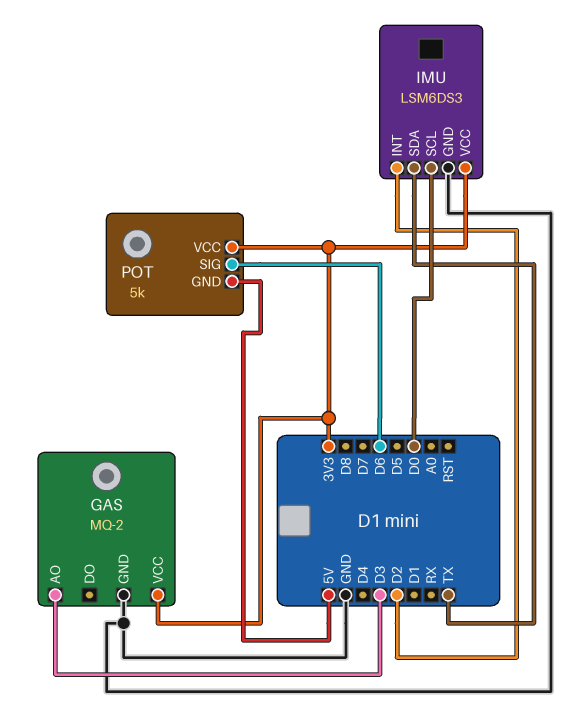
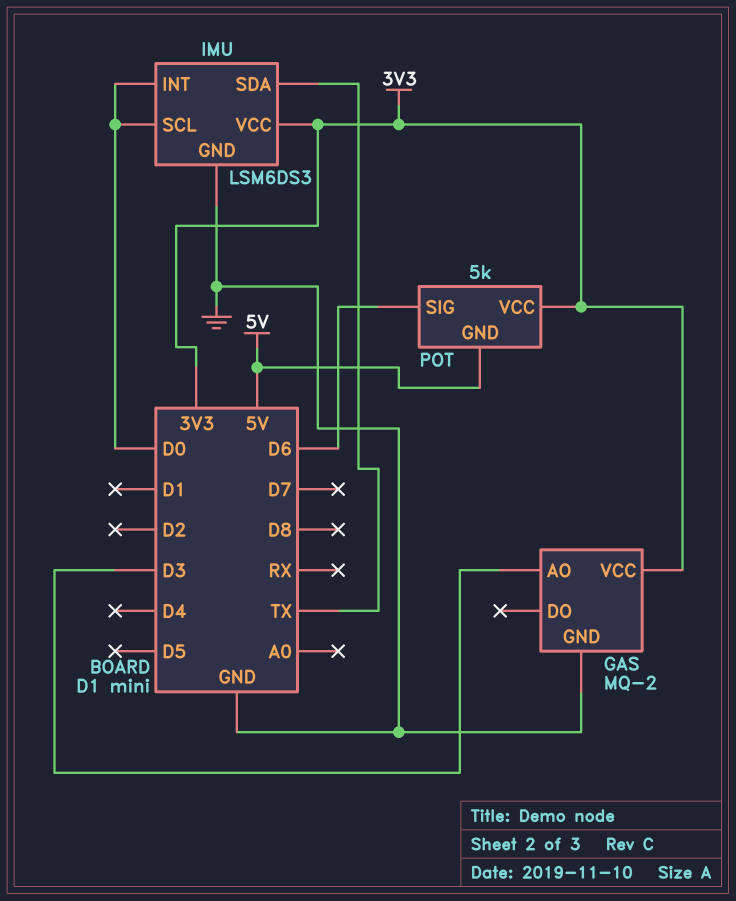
IMU pin INT: D2 -> D0

